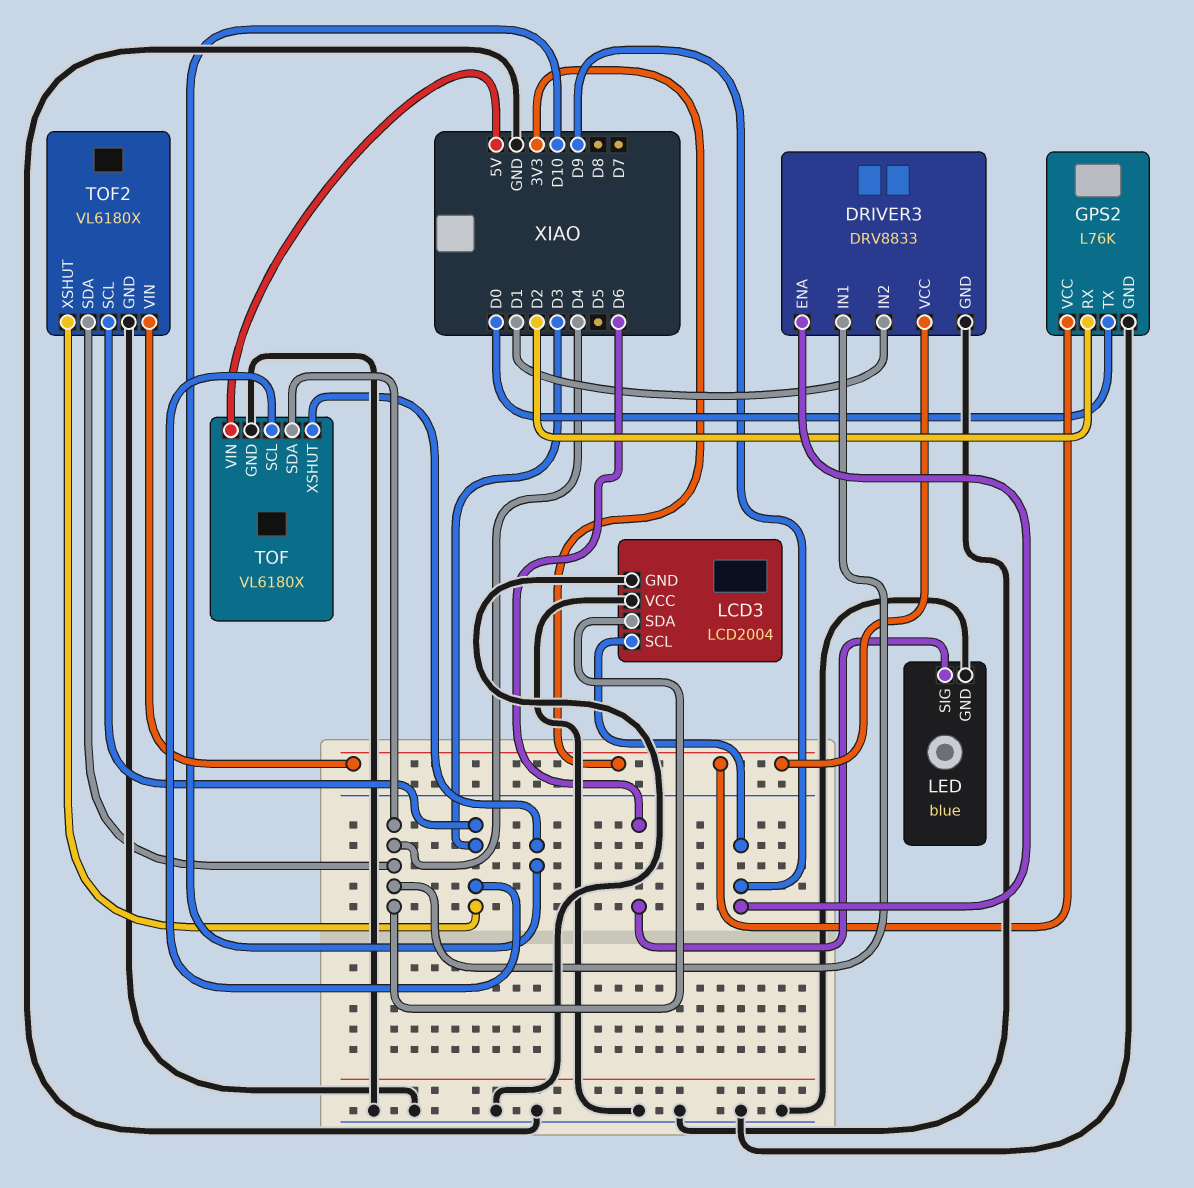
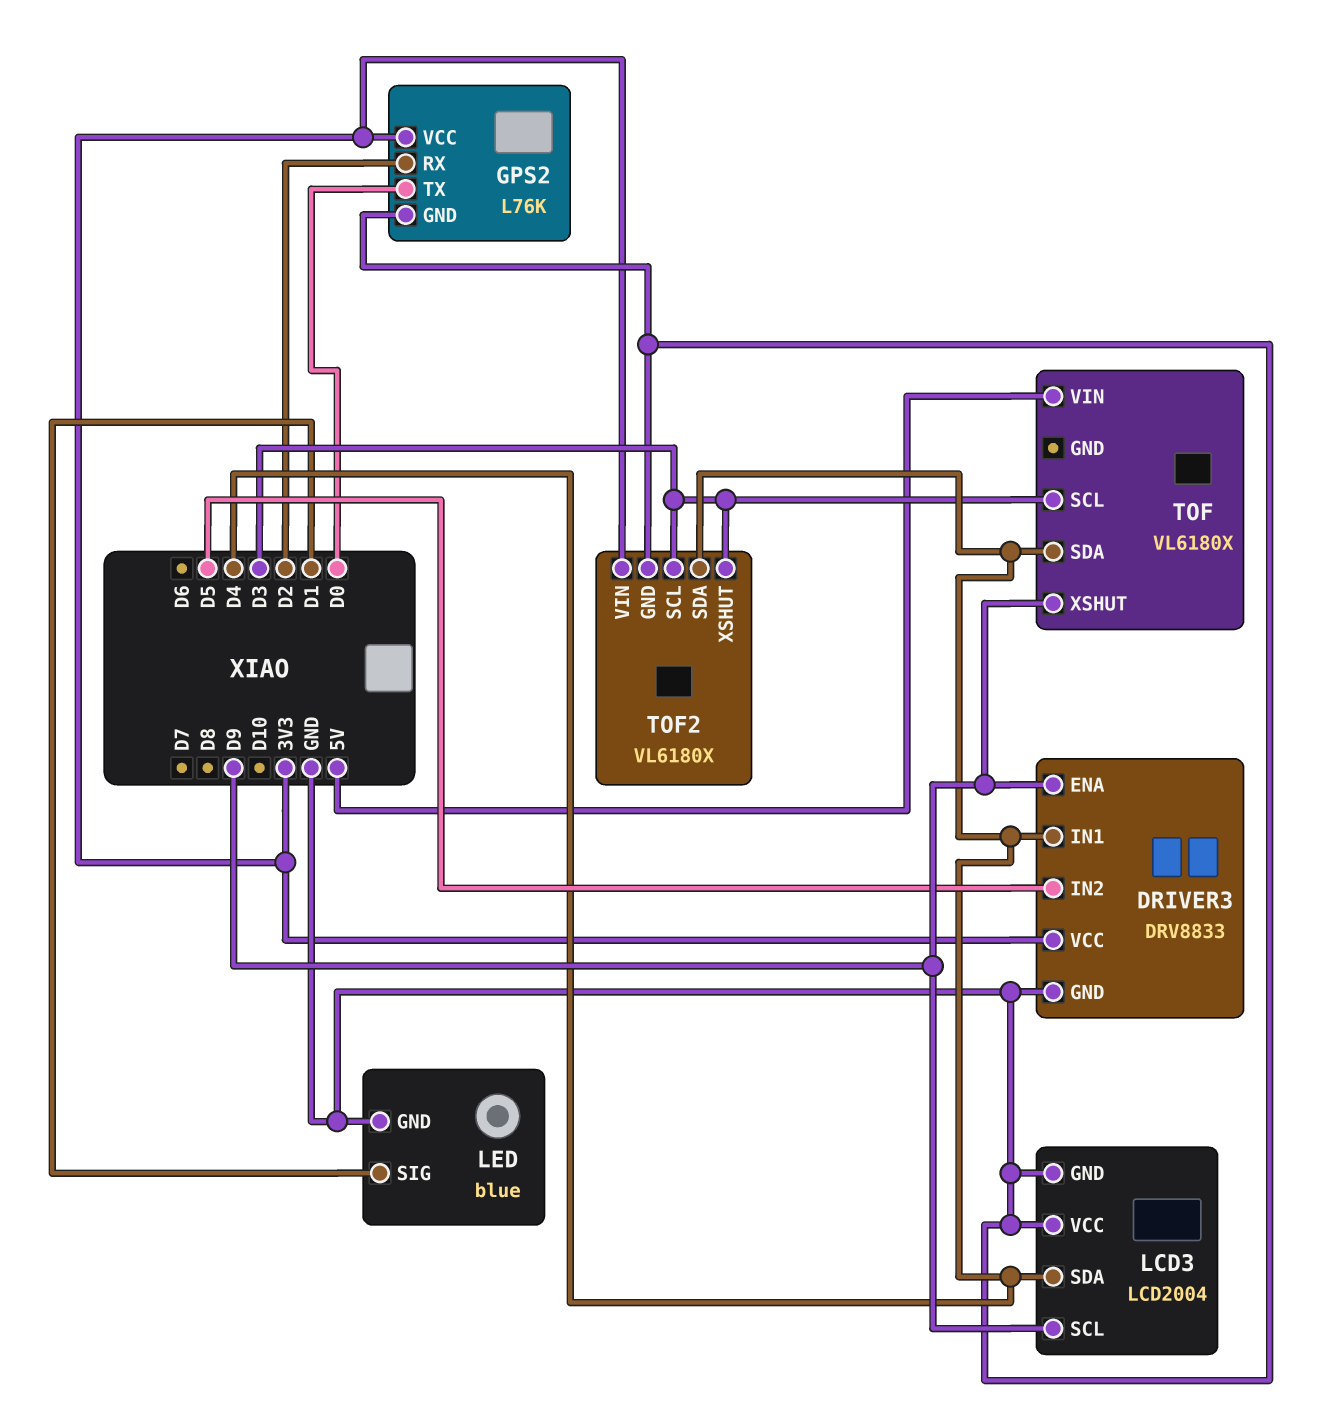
DRIVER3 pin IN2: D1 -> D5
LED pin SIG: D6 -> D1
TOF pin GND: GND -> none
TOF pin XSHUT: D10 -> D9

